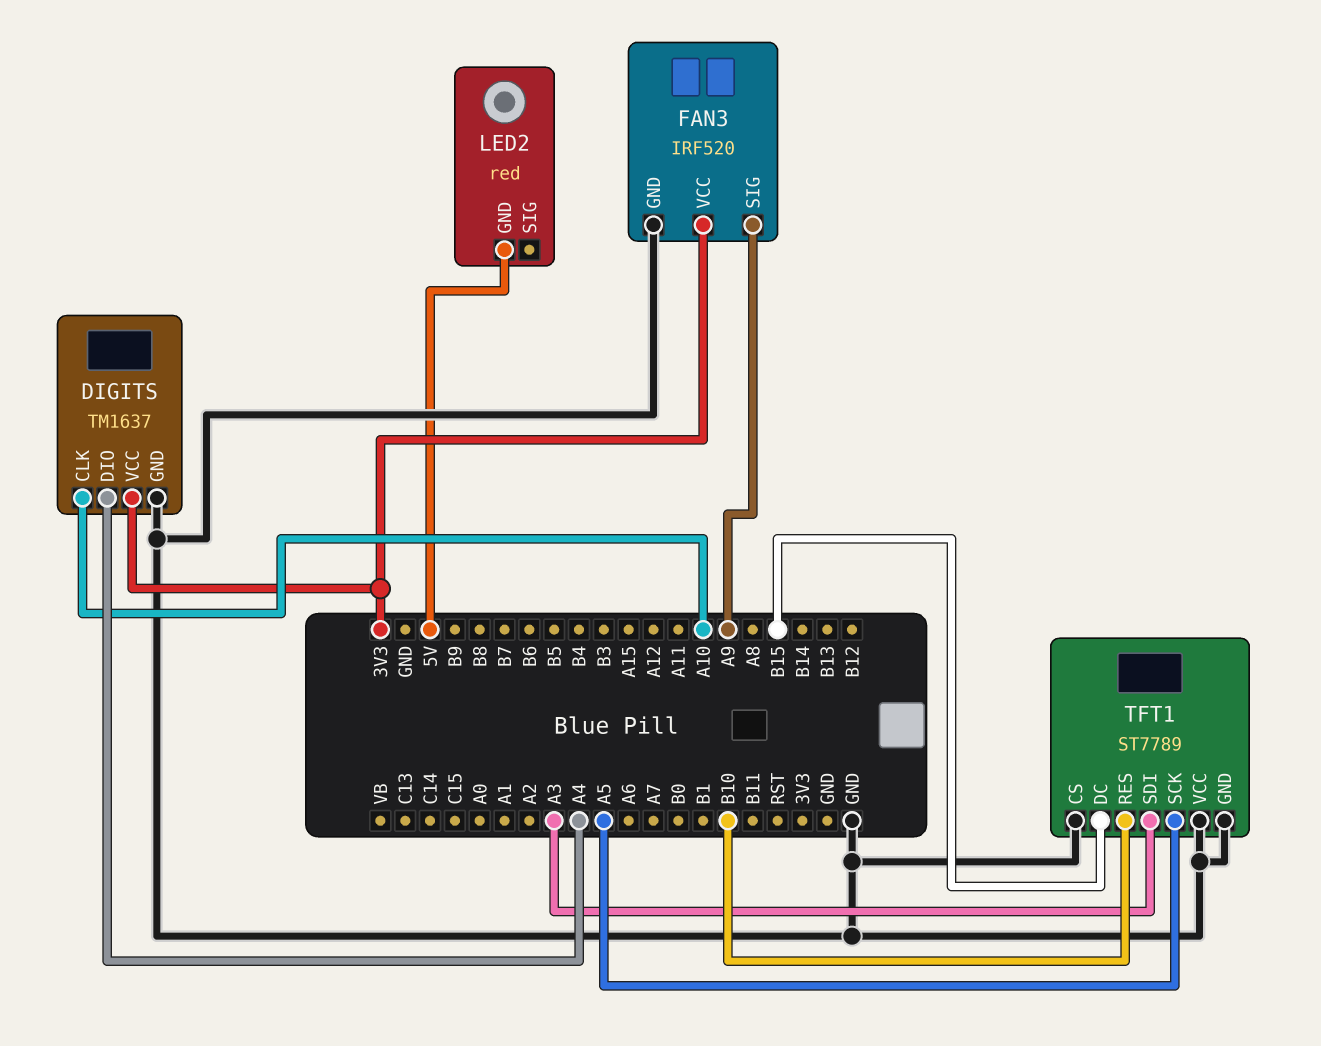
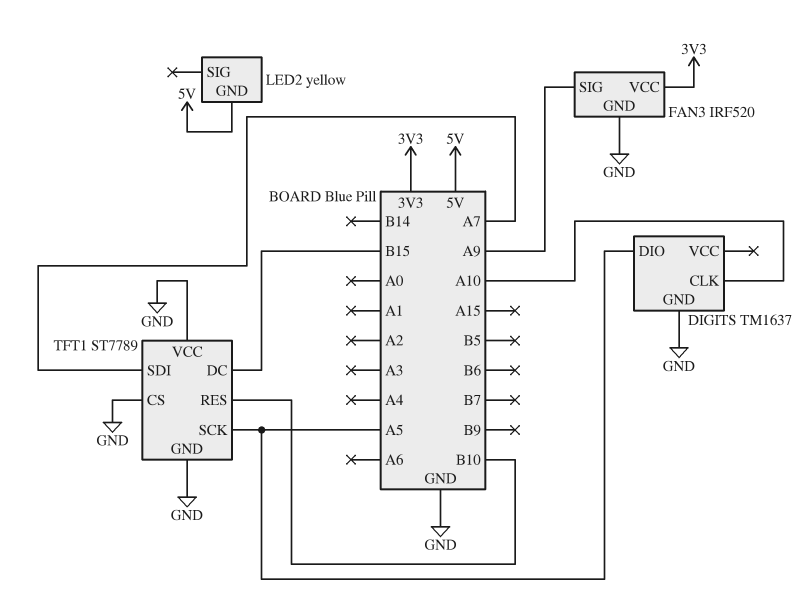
DIGITS pin DIO: A4 -> A5
DIGITS pin VCC: 3V3 -> none
LED2: red -> yellow
TFT1 pin SDI: A3 -> A7

